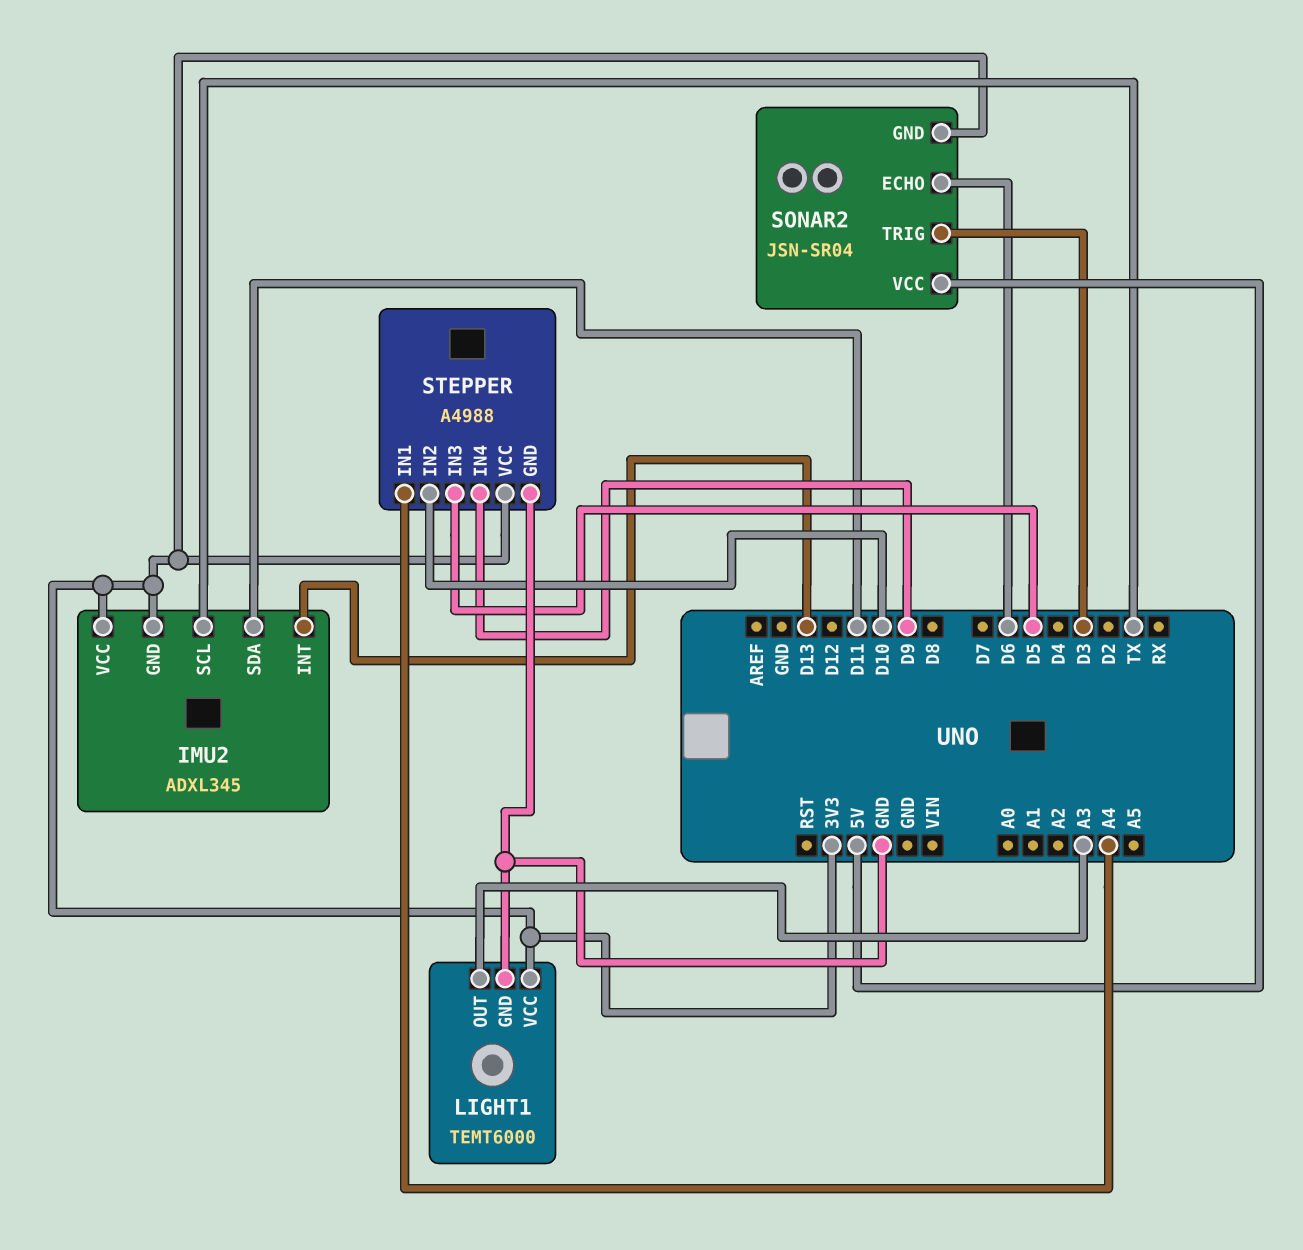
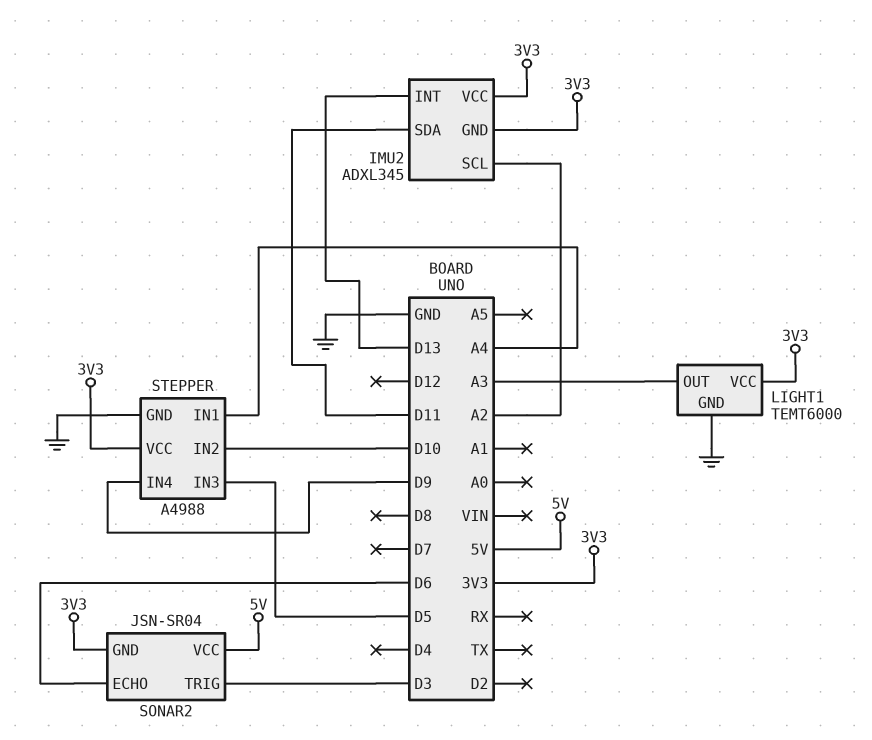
IMU2 pin SCL: TX -> A2

